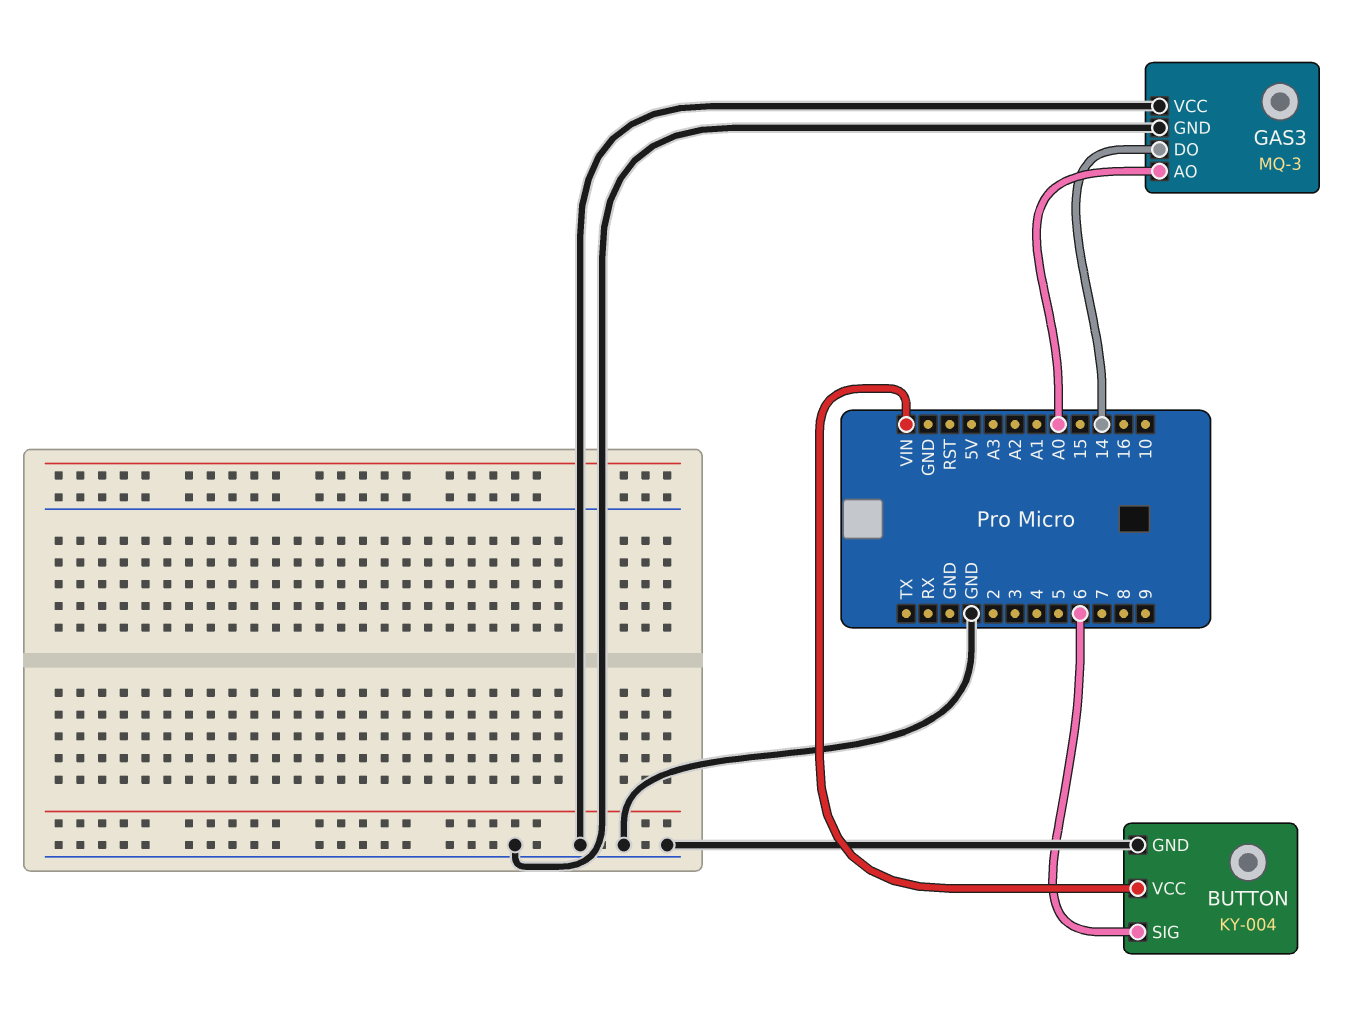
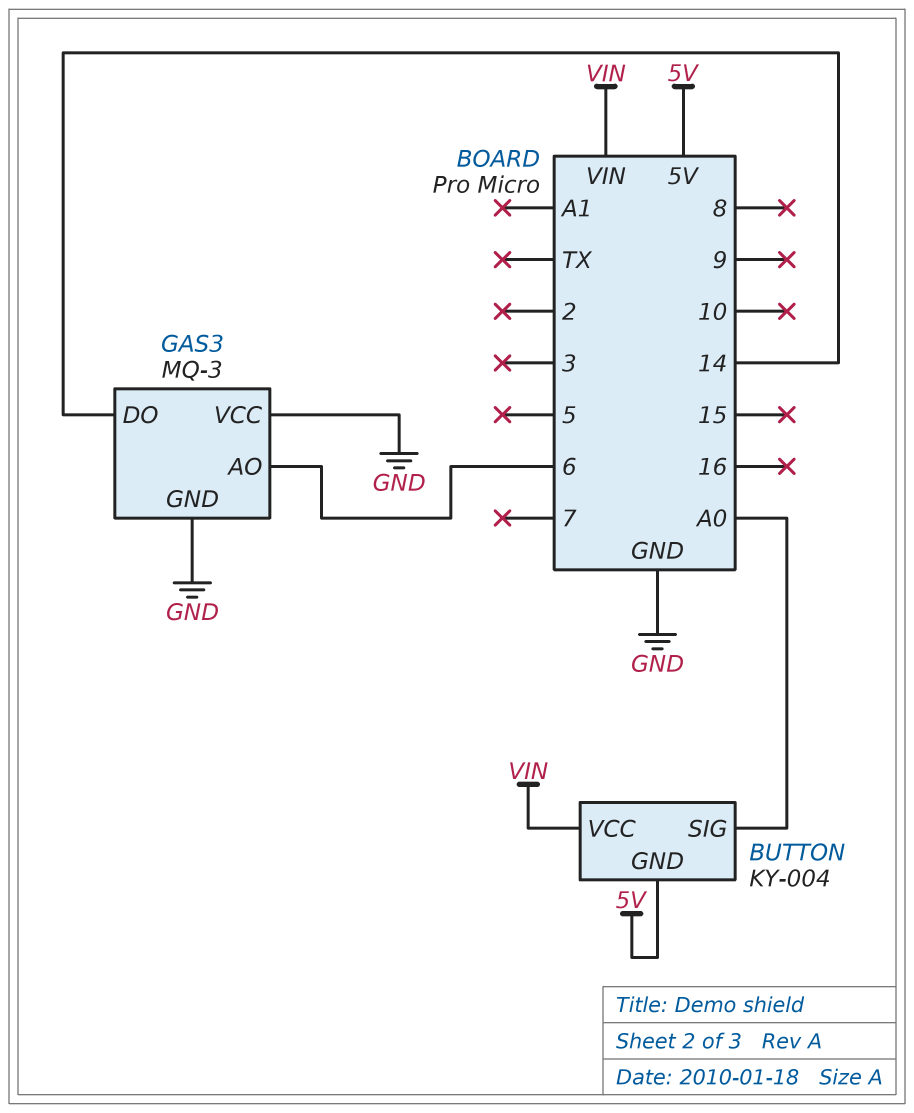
BUTTON pin GND: GND -> 5V
BUTTON pin SIG: 6 -> A0
GAS3 pin AO: A0 -> 6

